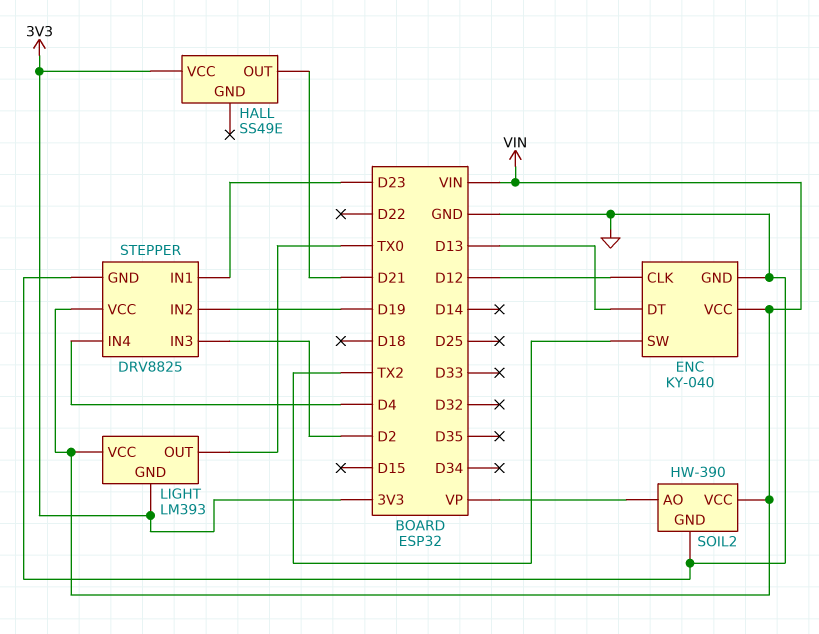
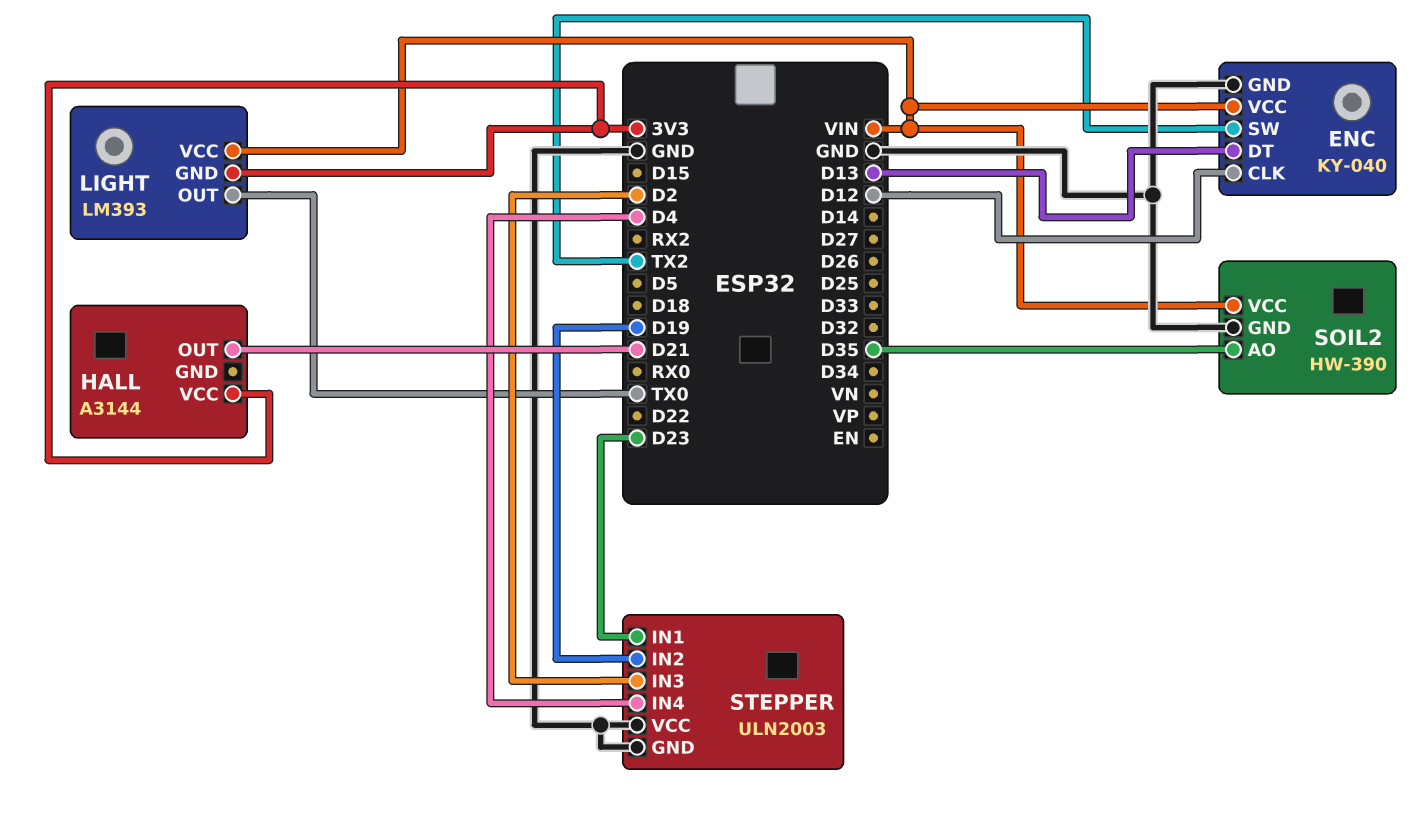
HALL: SS49E -> A3144
SOIL2 pin AO: VP -> D35
STEPPER: DRV8825 -> ULN2003
STEPPER pin VCC: VIN -> GND

